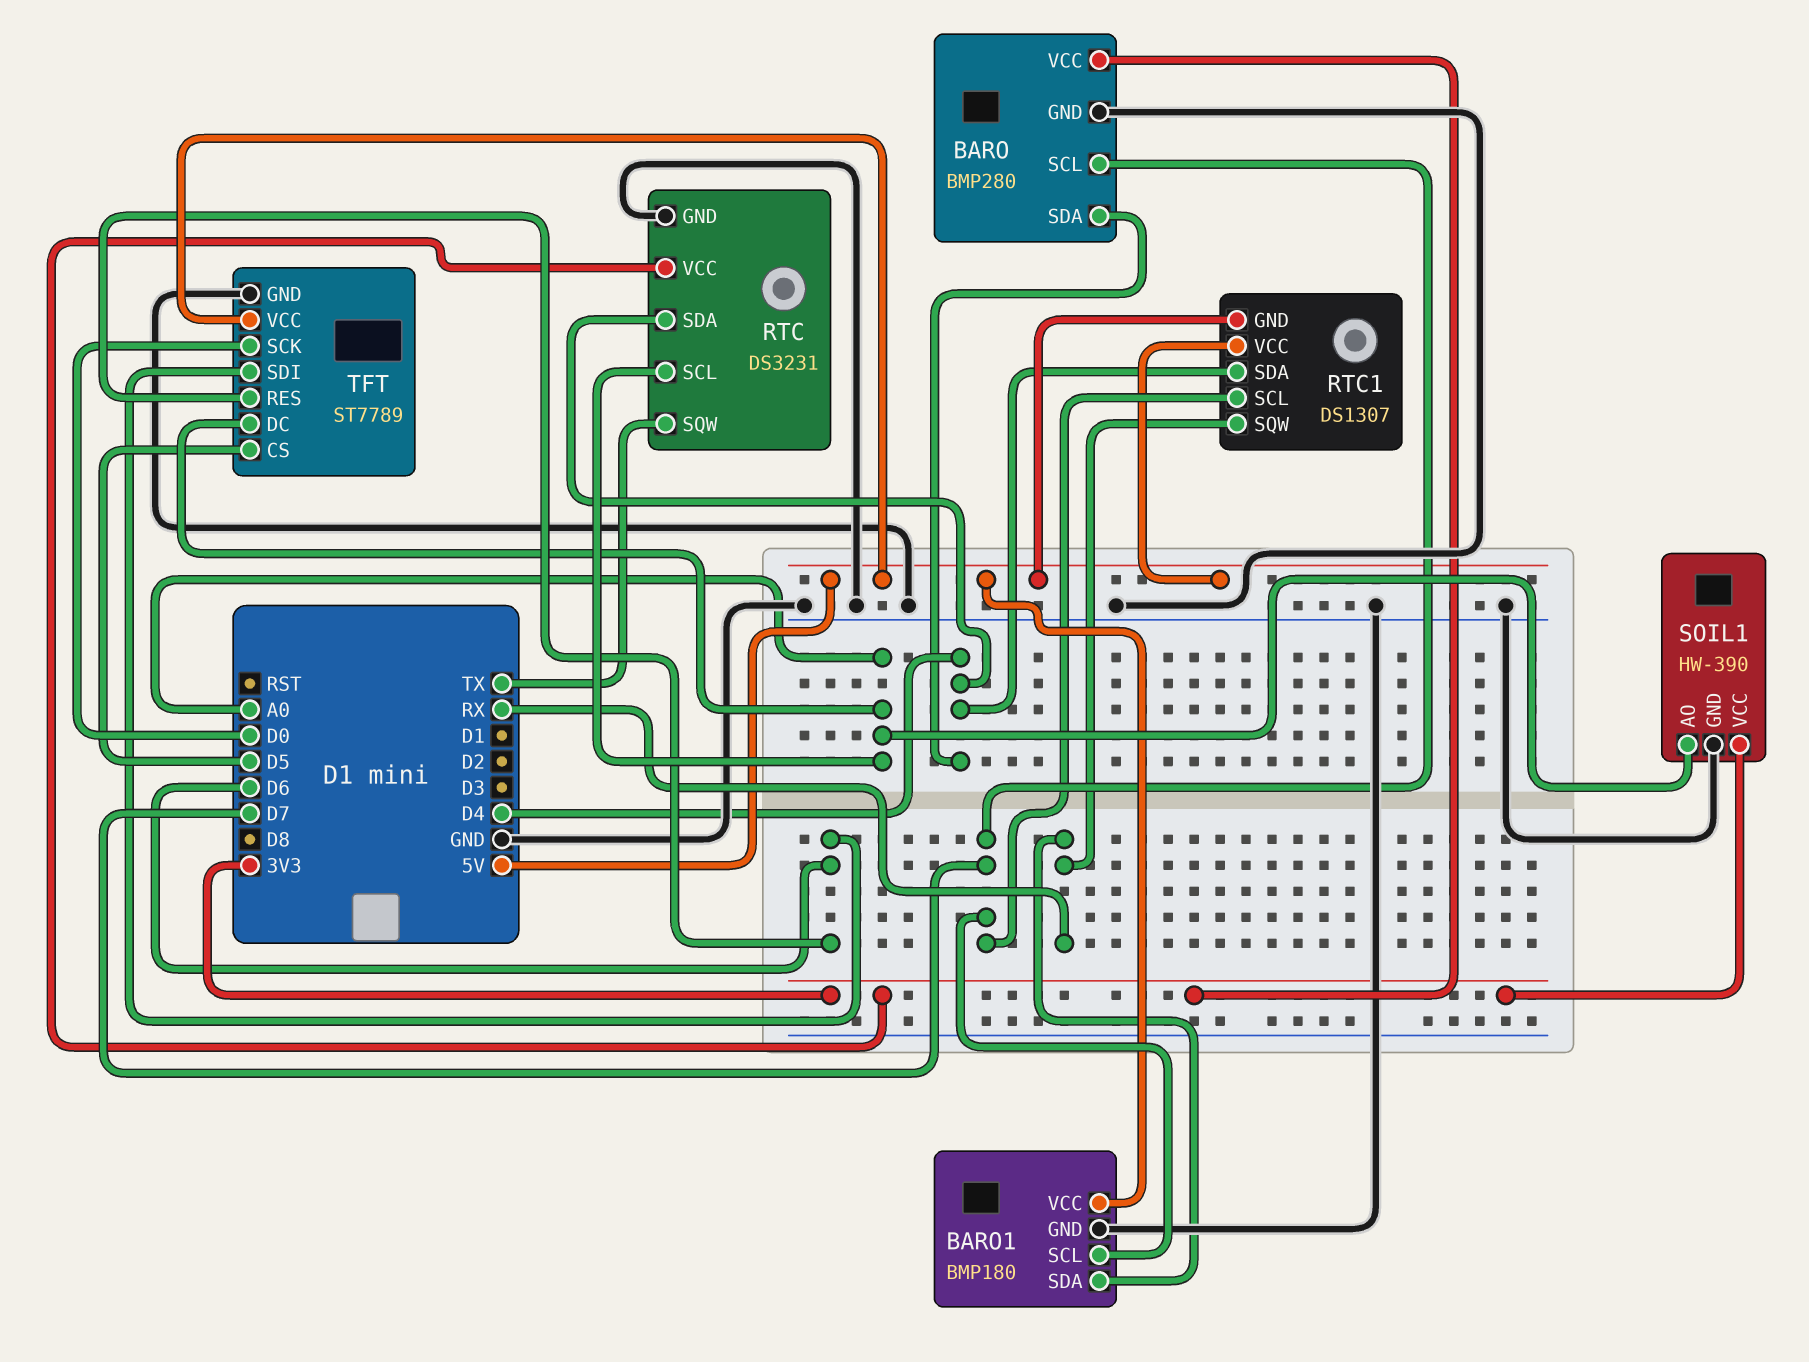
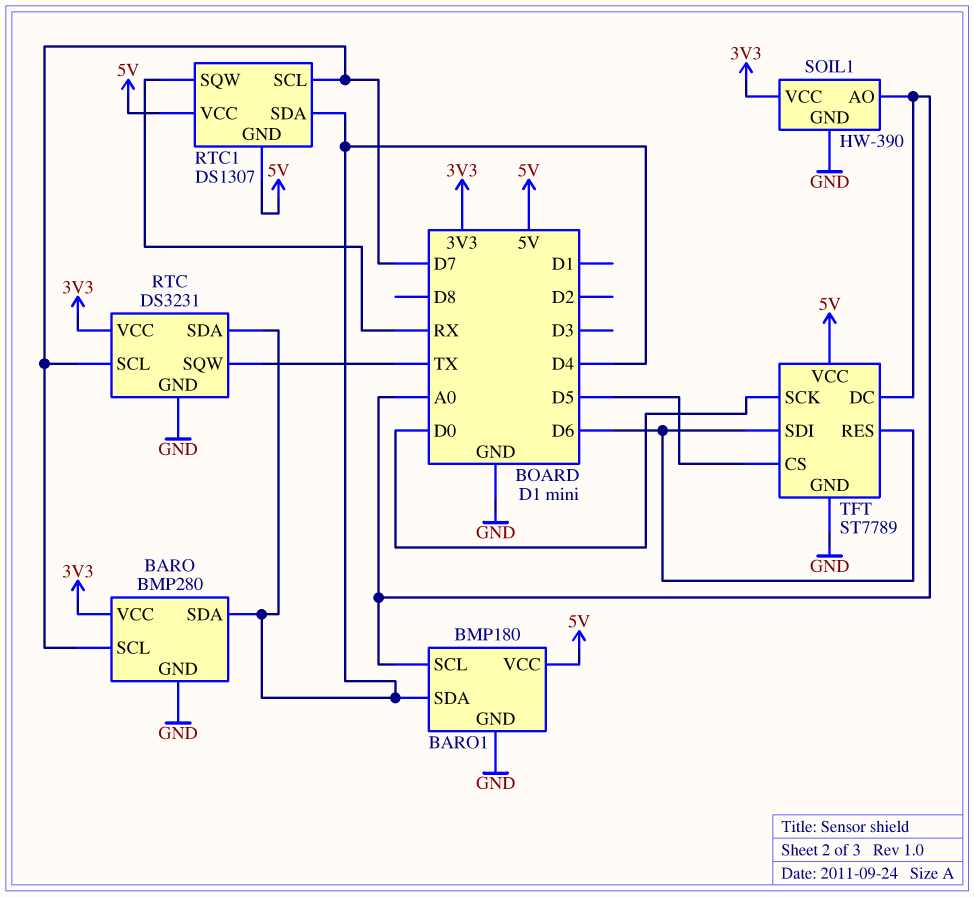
BARO1 pin SCL: D7 -> A0
BARO1 pin SDA: RX -> D4
RTC pin SCL: A0 -> D7

